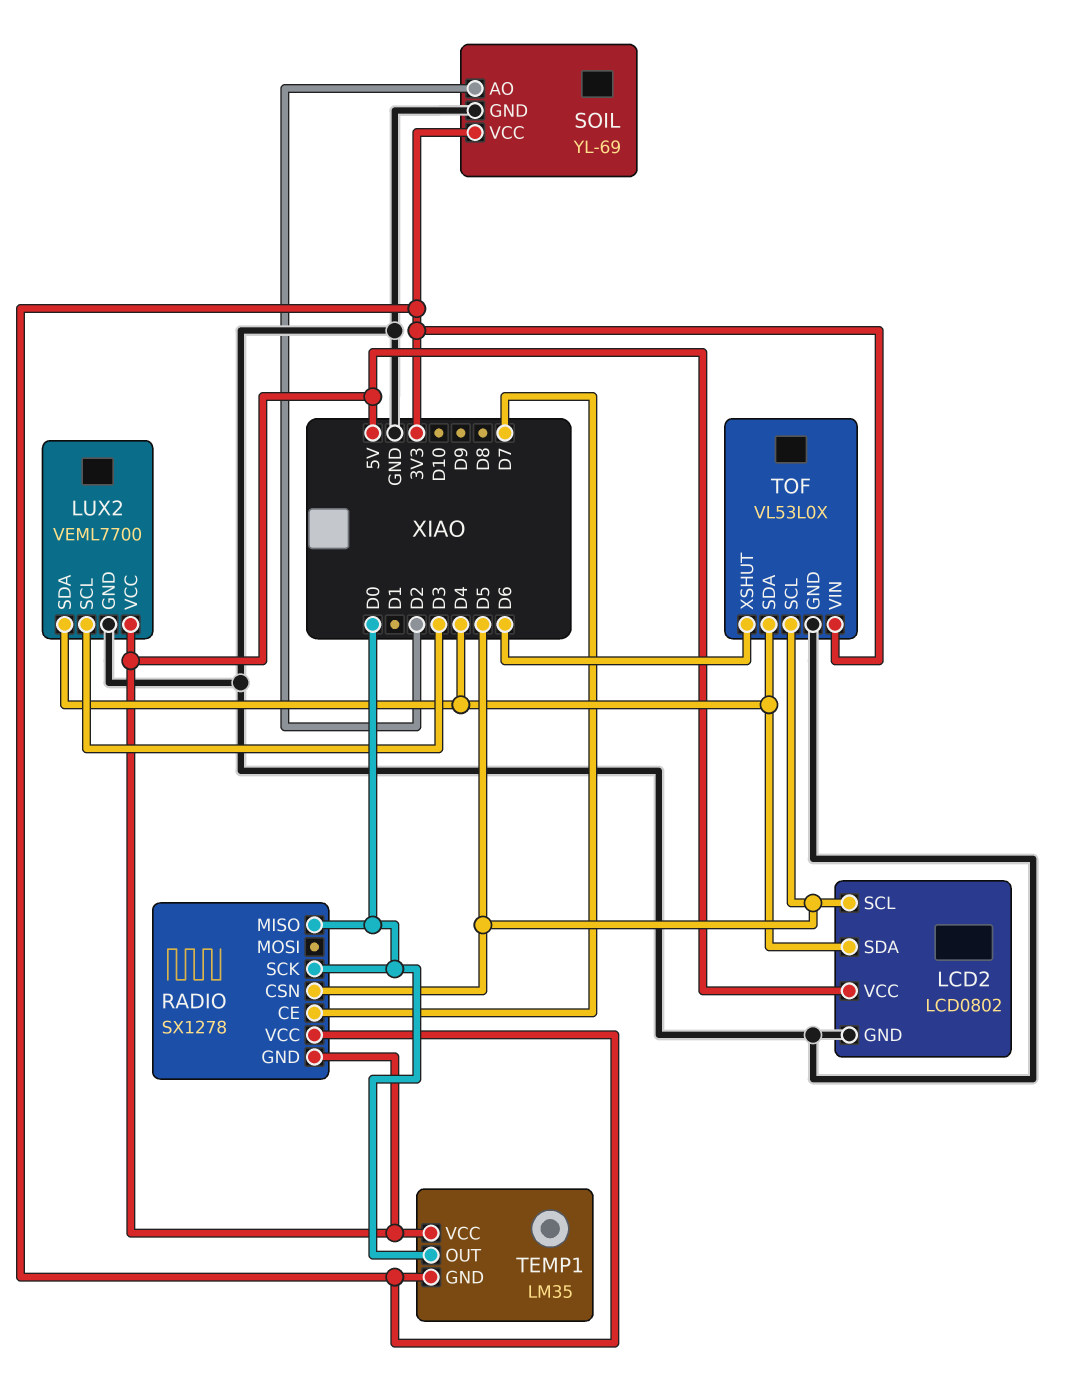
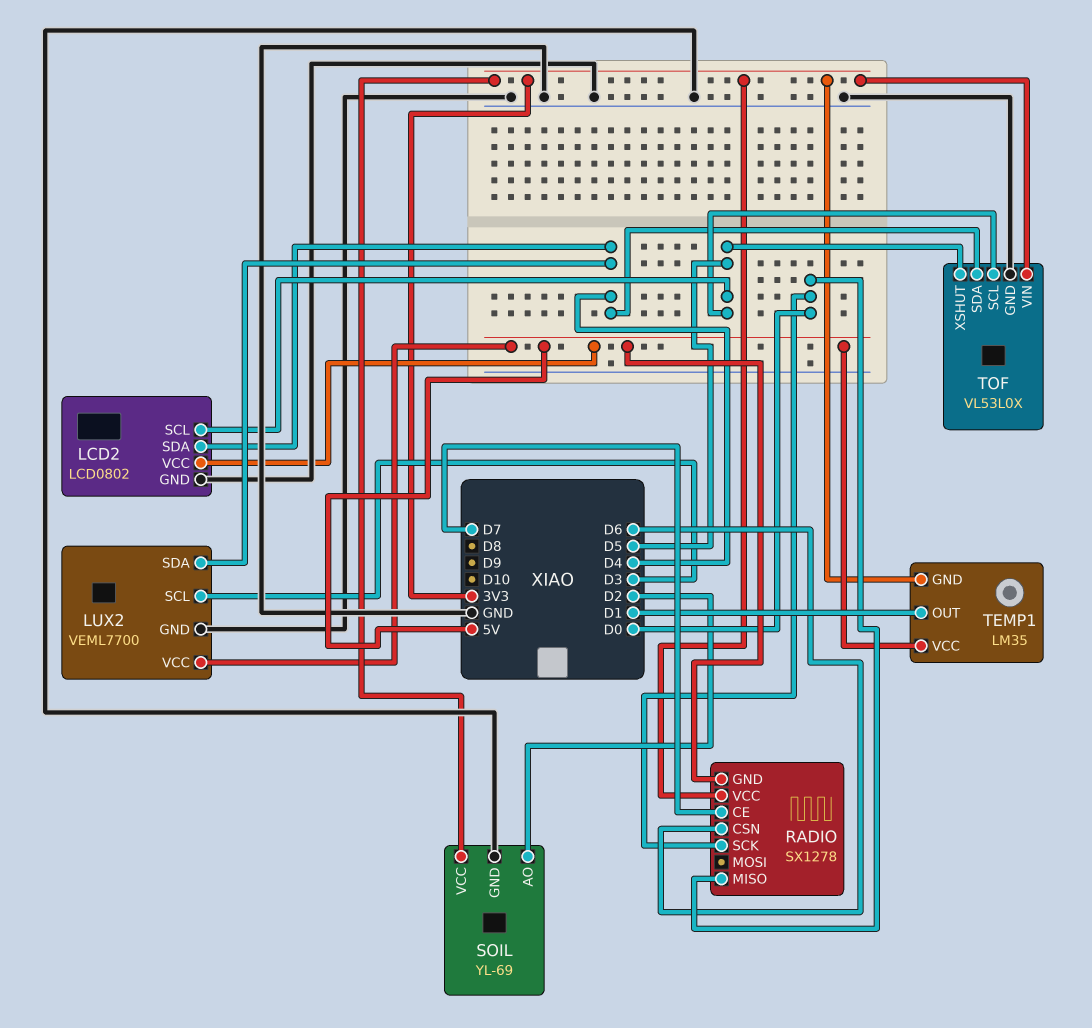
RADIO pin CSN: D5 -> D6
TEMP1 pin OUT: D0 -> D1
TOF pin XSHUT: D6 -> D5

